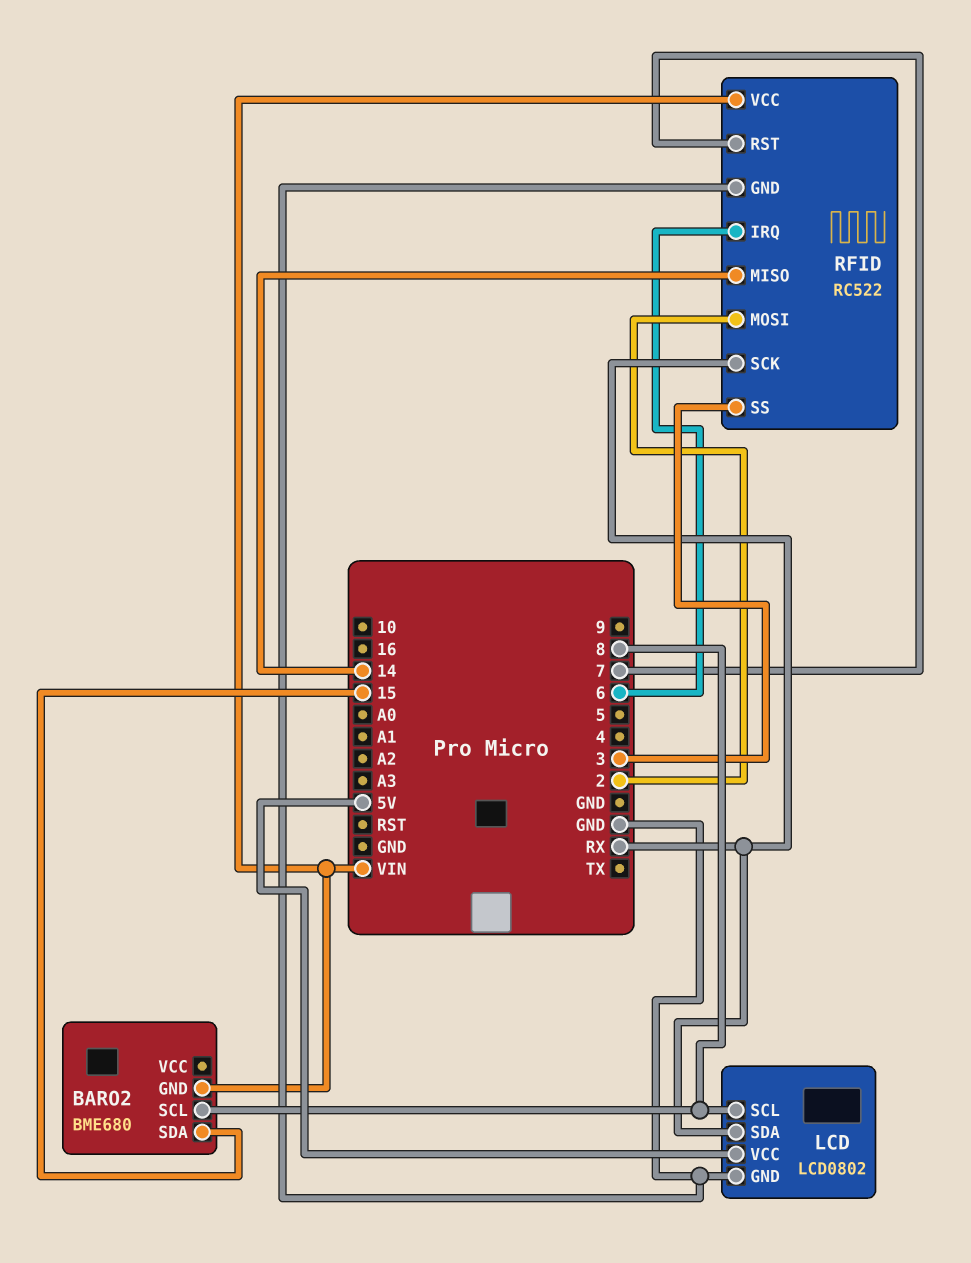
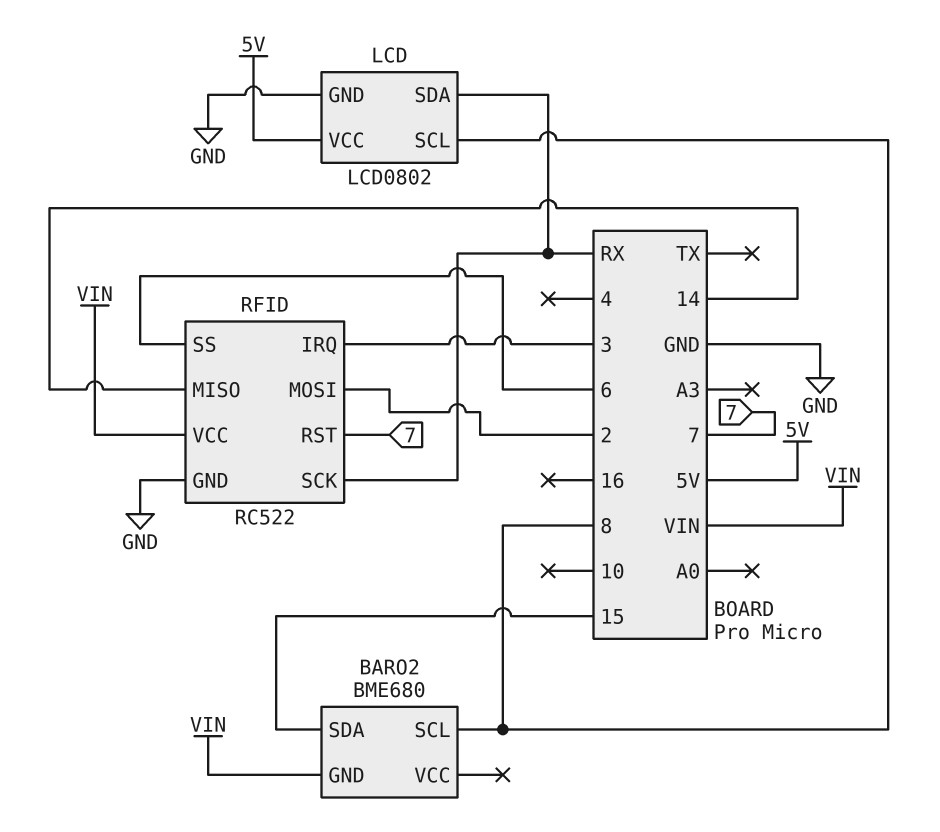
RFID pin IRQ: 6 -> 3
RFID pin SS: 3 -> 6

